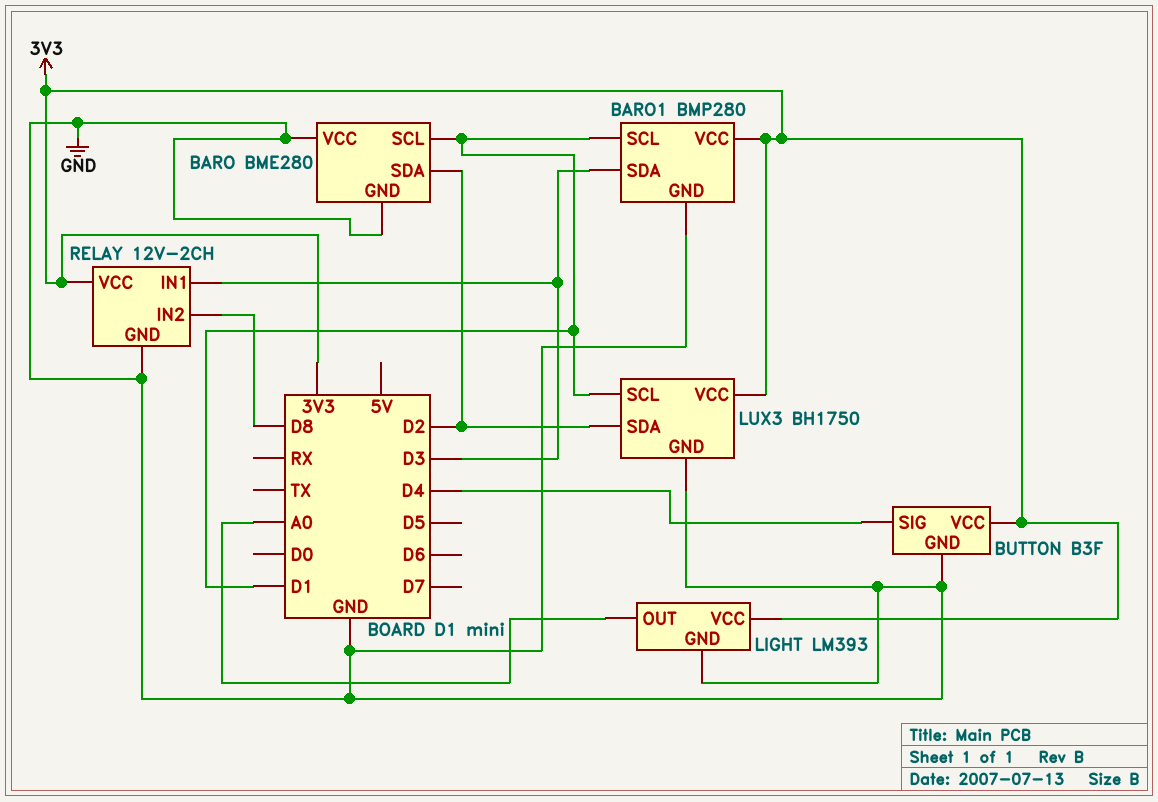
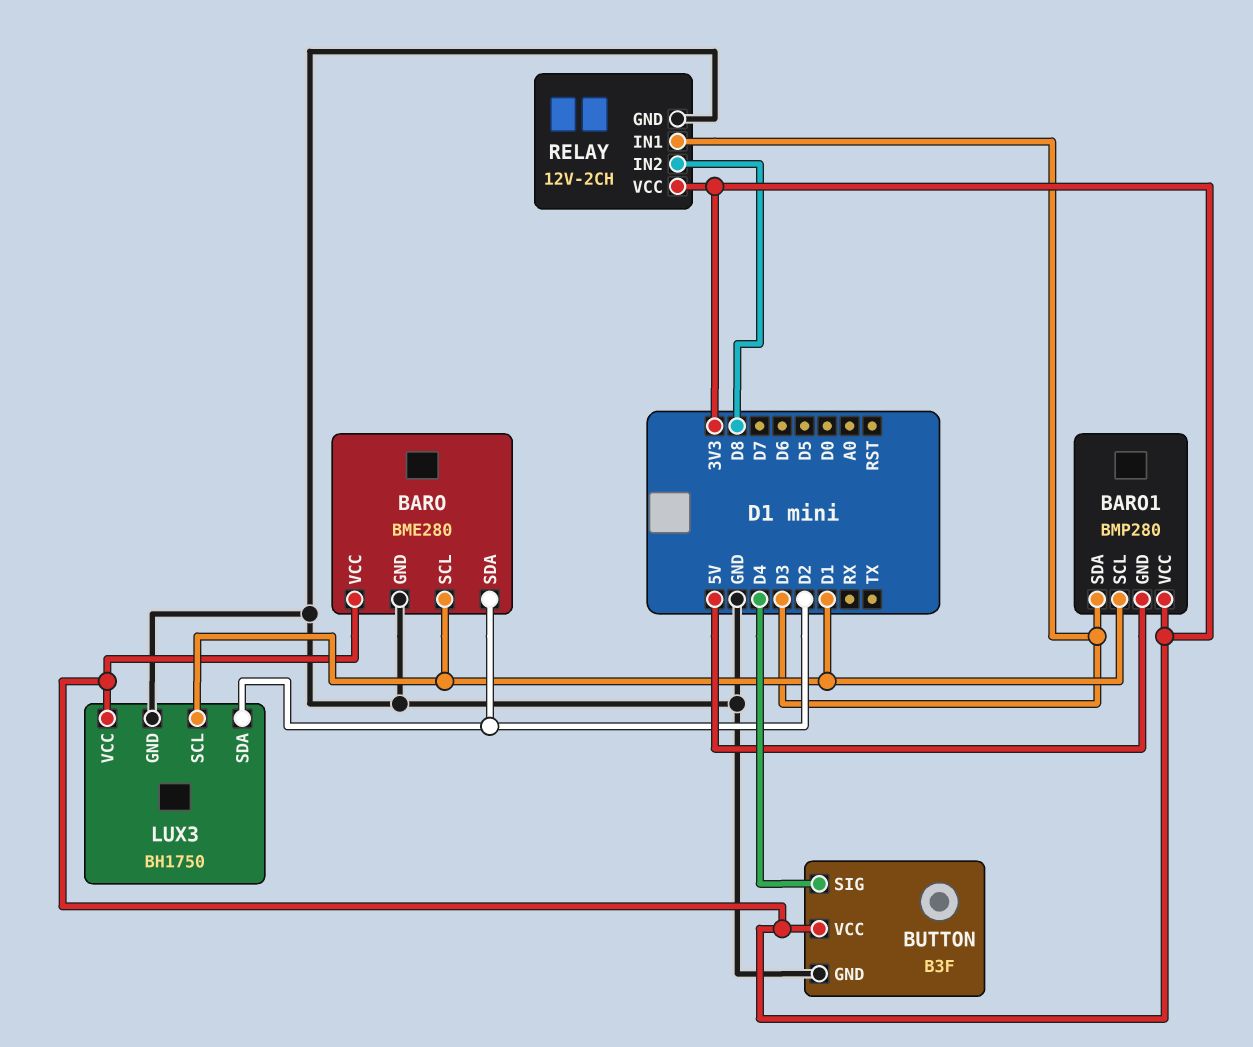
BARO pin VCC: GND -> 3V3
BARO1 pin GND: GND -> 5V
LIGHT: LM393 -> none
LIGHT pin GND: GND -> none
LIGHT pin OUT: A0 -> none
LIGHT pin VCC: 3V3 -> none

